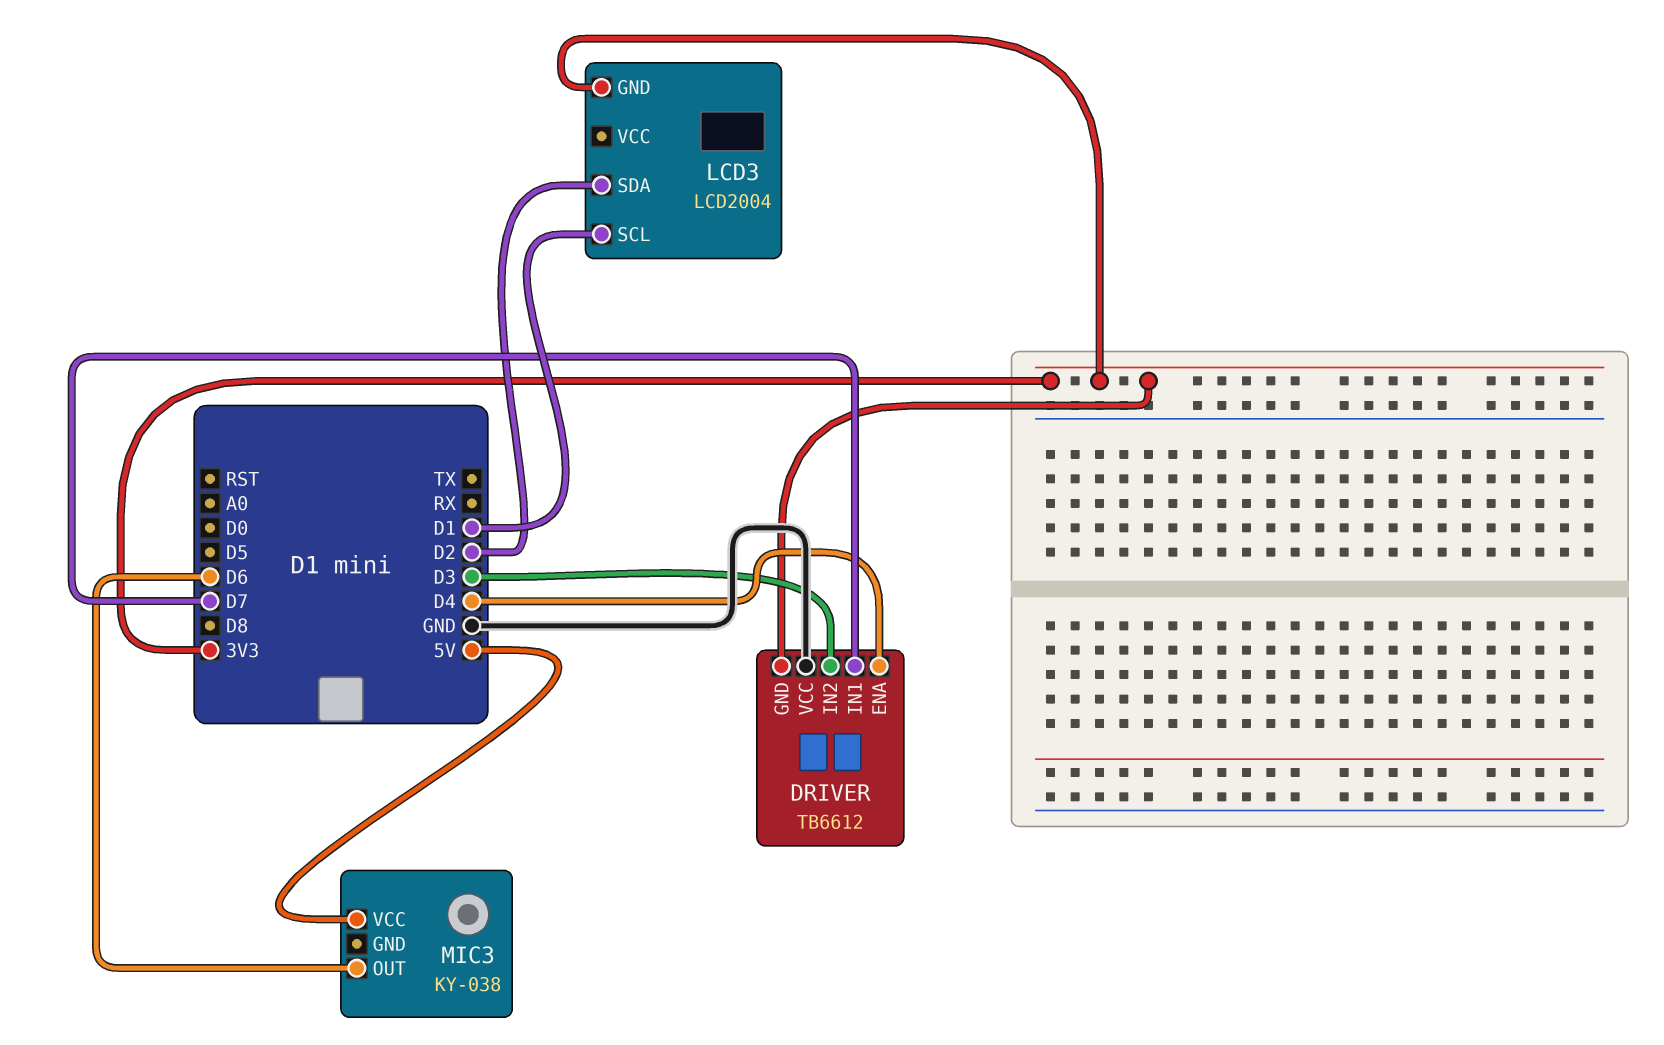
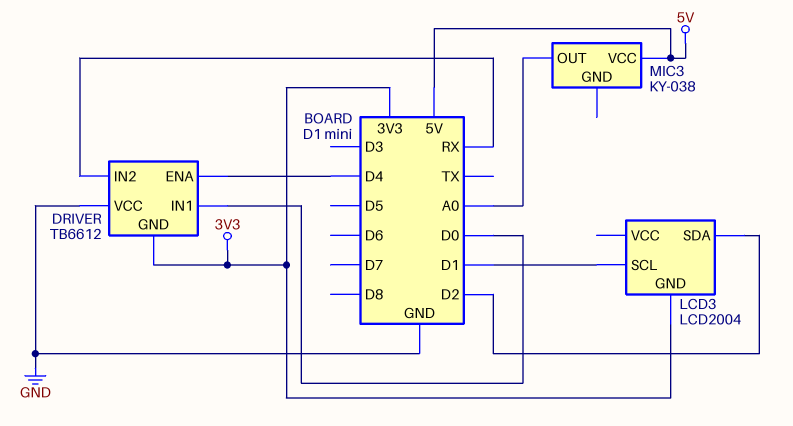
DRIVER pin IN1: D7 -> D0
DRIVER pin IN2: D3 -> RX
MIC3 pin OUT: D6 -> A0

